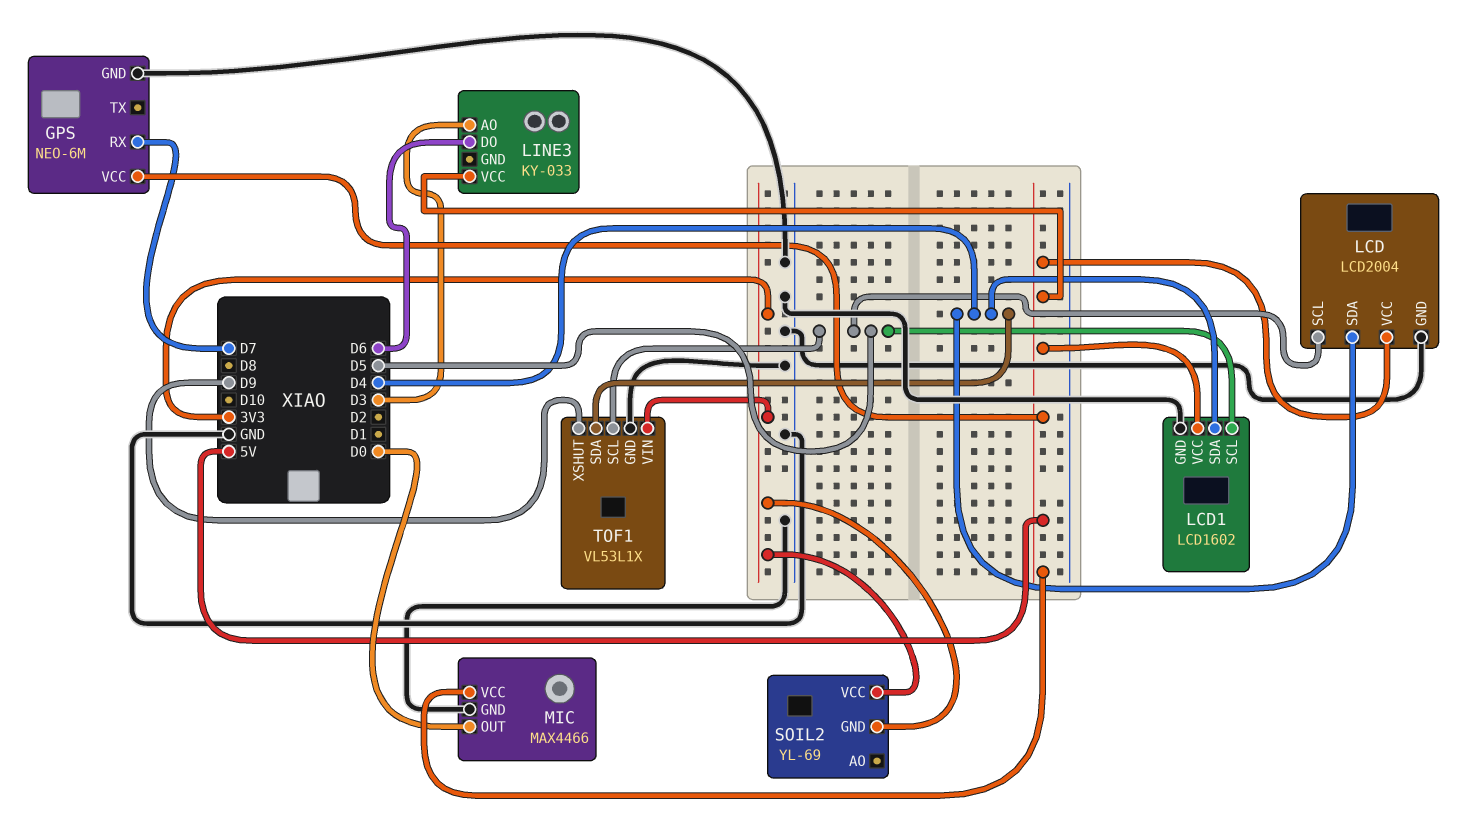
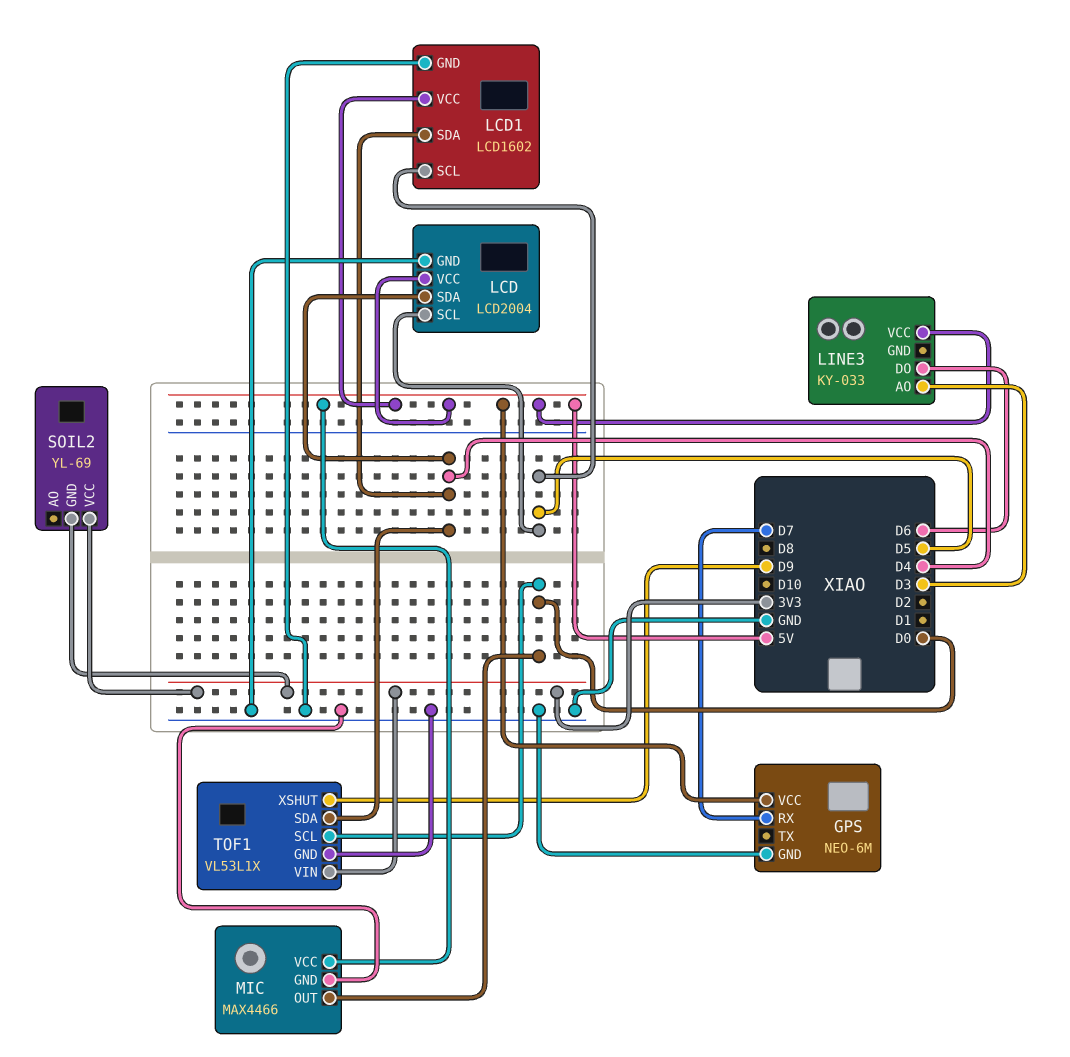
TOF1 pin SCL: D5 -> D0

